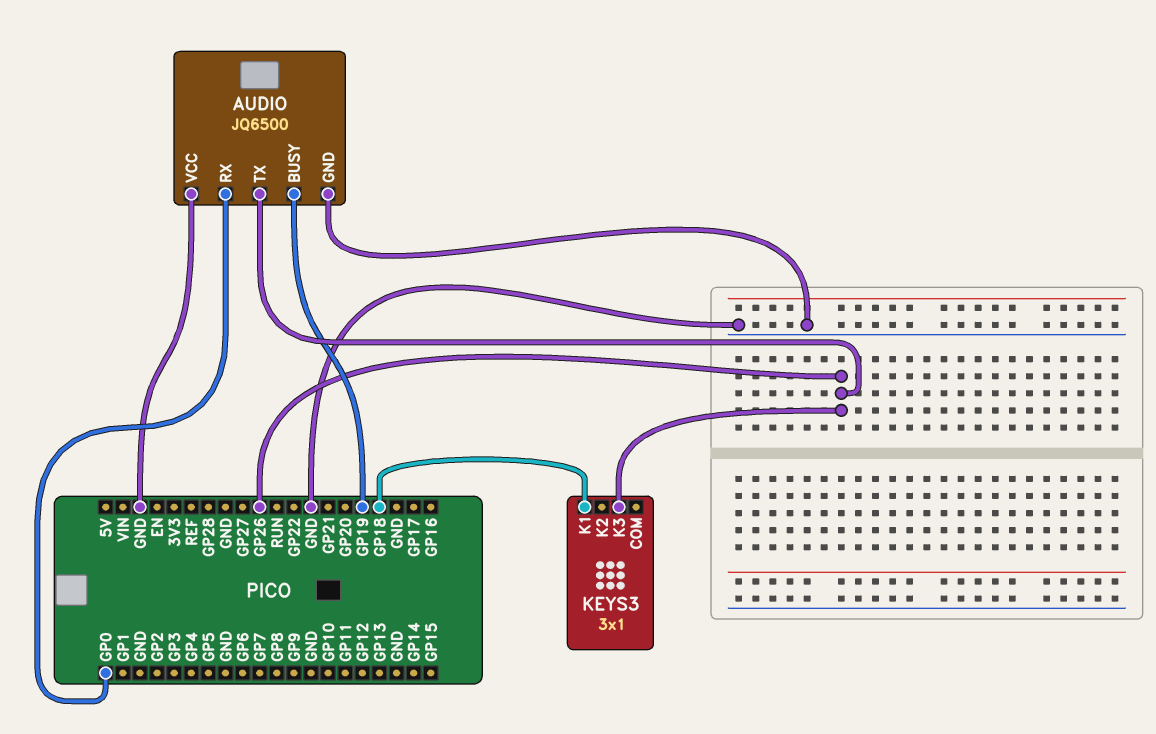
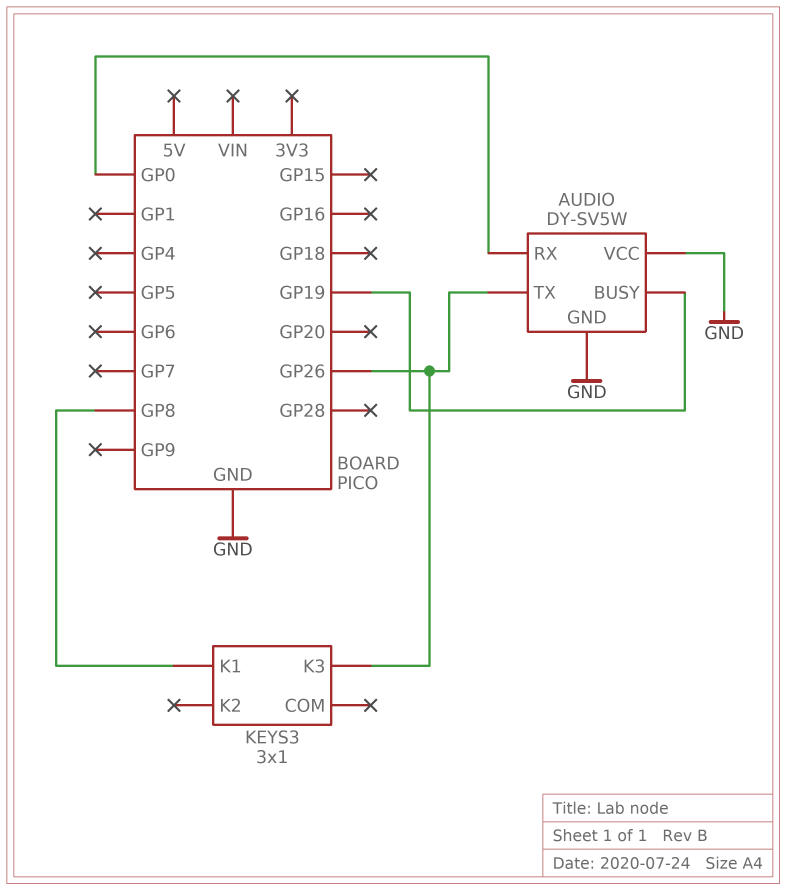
AUDIO: JQ6500 -> DY-SV5W
KEYS3 pin K1: GP18 -> GP8

